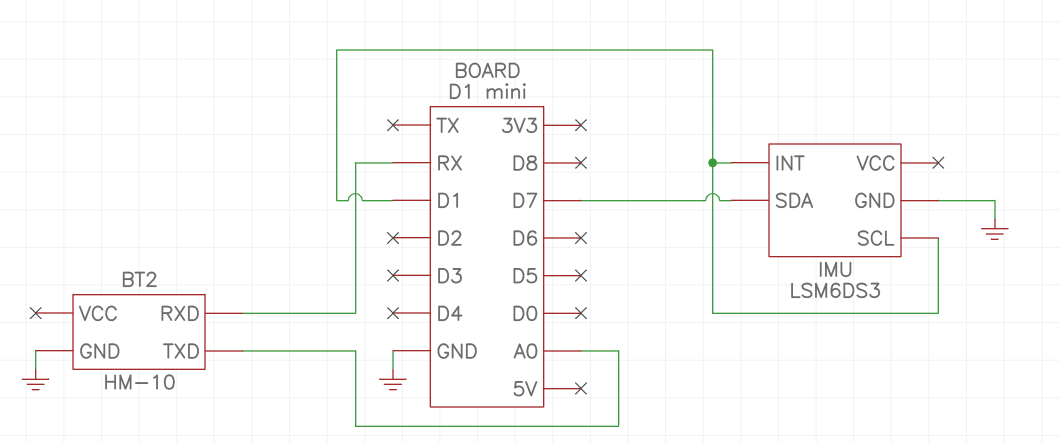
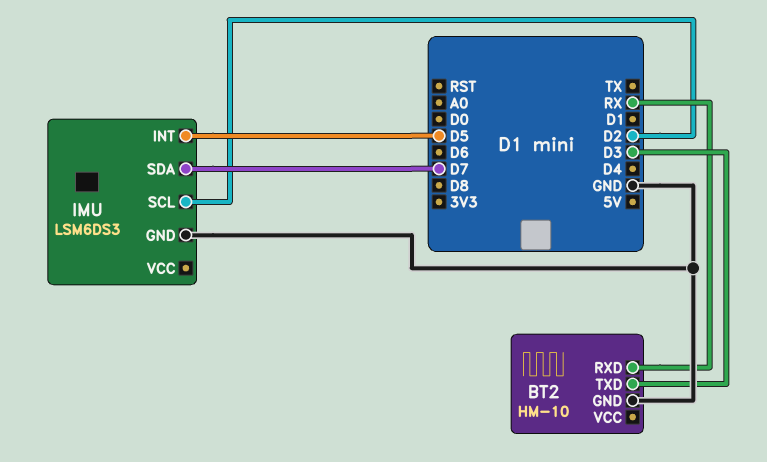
BT2 pin TXD: A0 -> D3
IMU pin INT: D1 -> D5
IMU pin SCL: D1 -> D2

